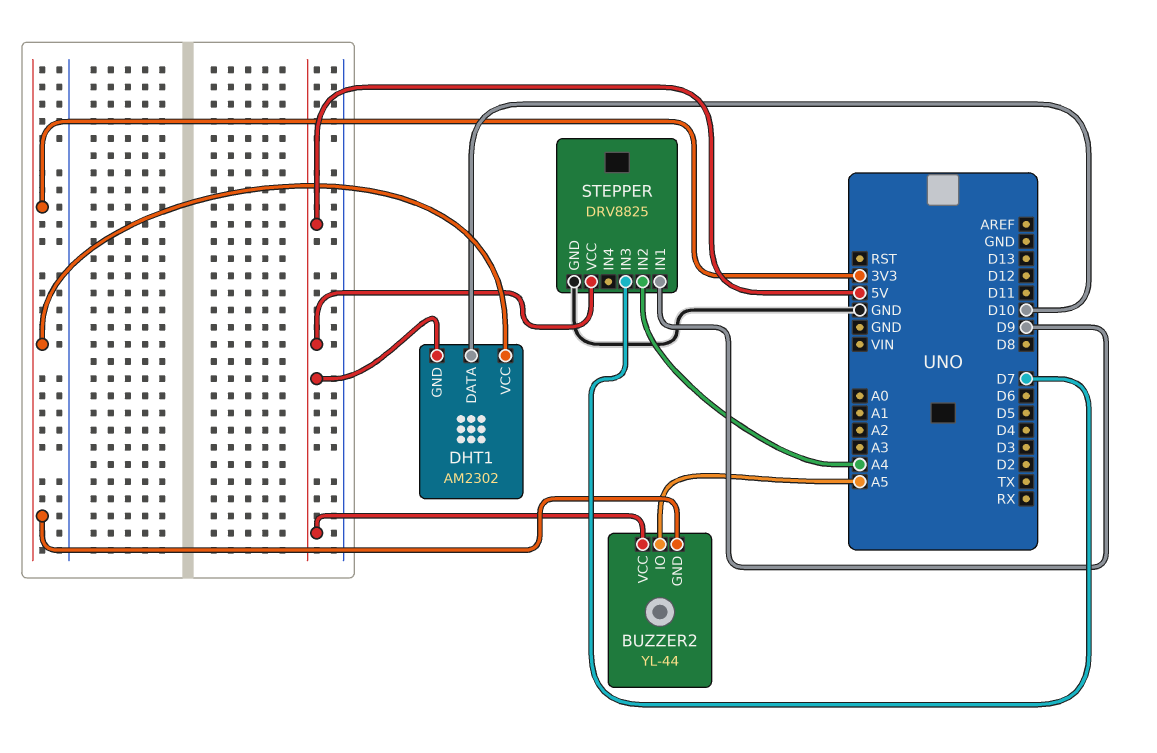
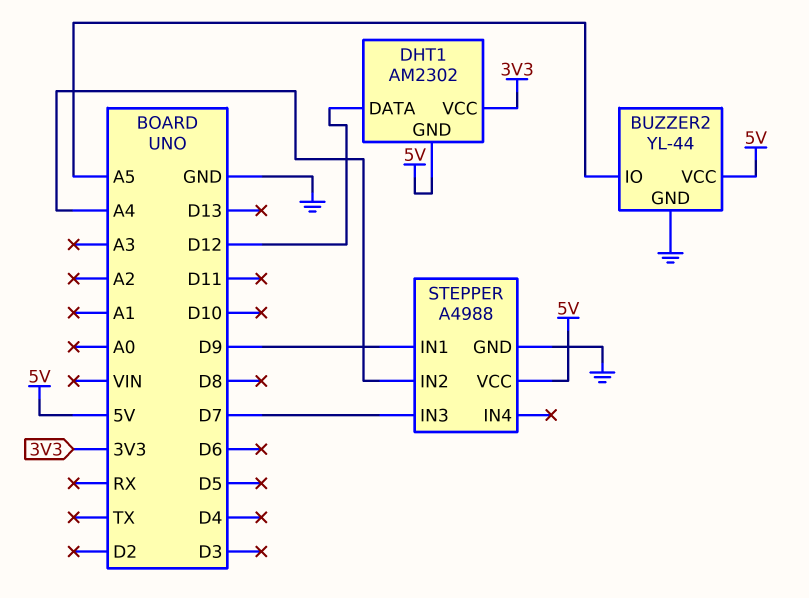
BUZZER2 pin GND: 3V3 -> GND
DHT1 pin DATA: D10 -> D12
STEPPER: DRV8825 -> A4988

